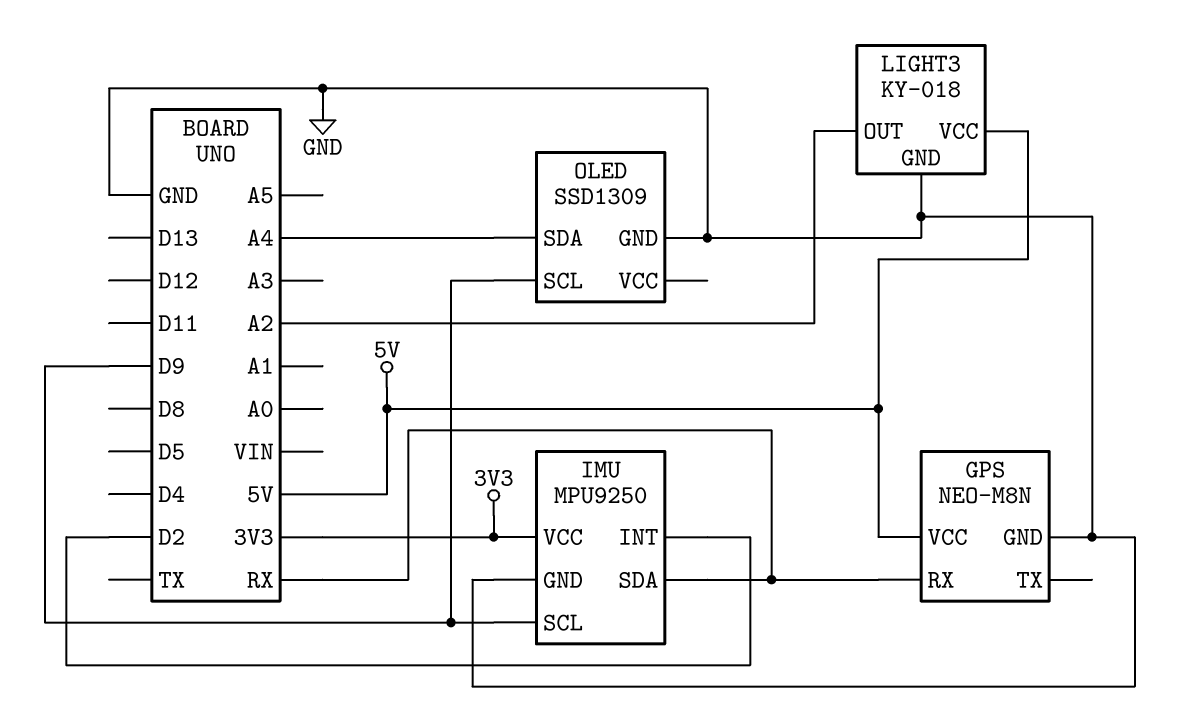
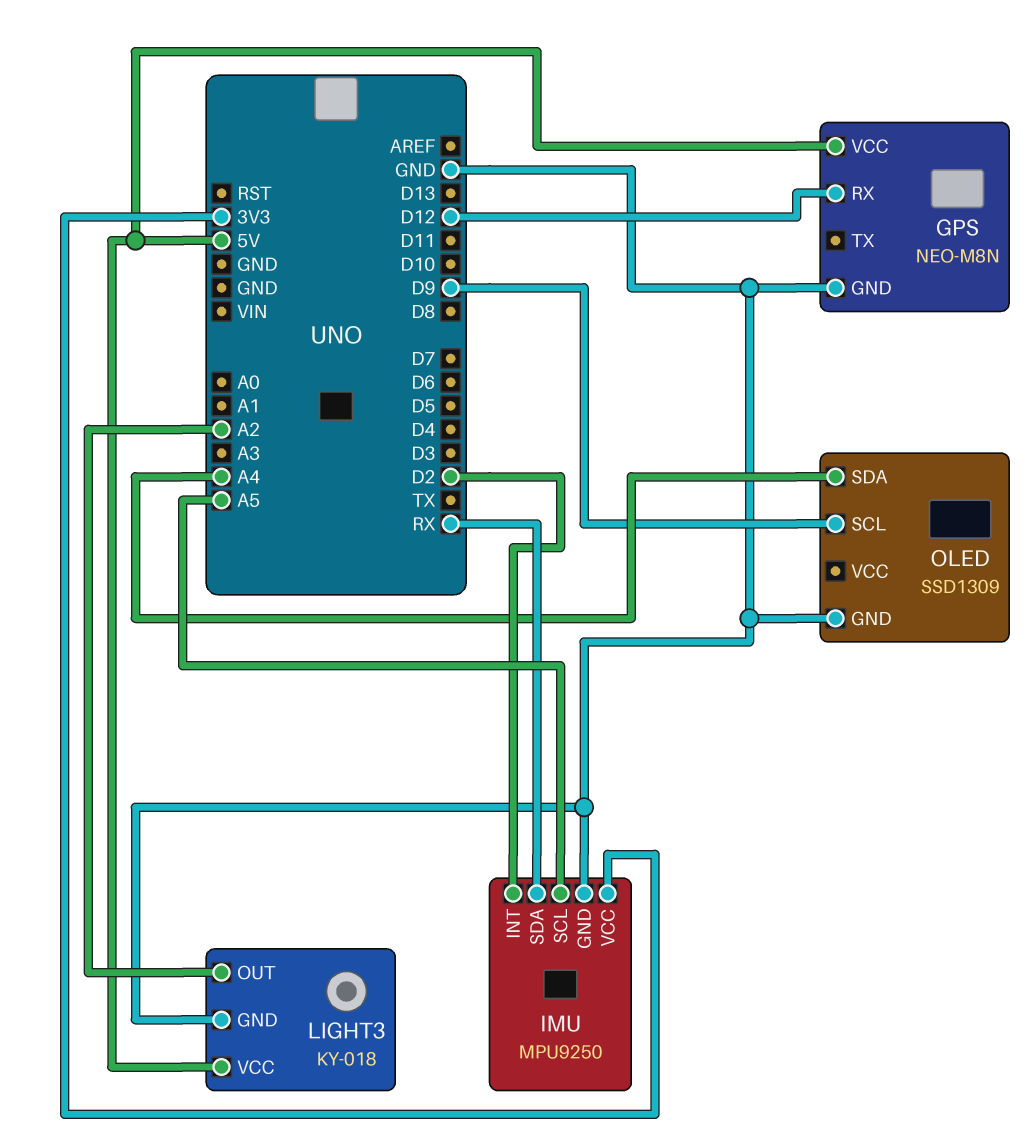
GPS pin RX: RX -> D12
IMU pin SCL: D9 -> A5

